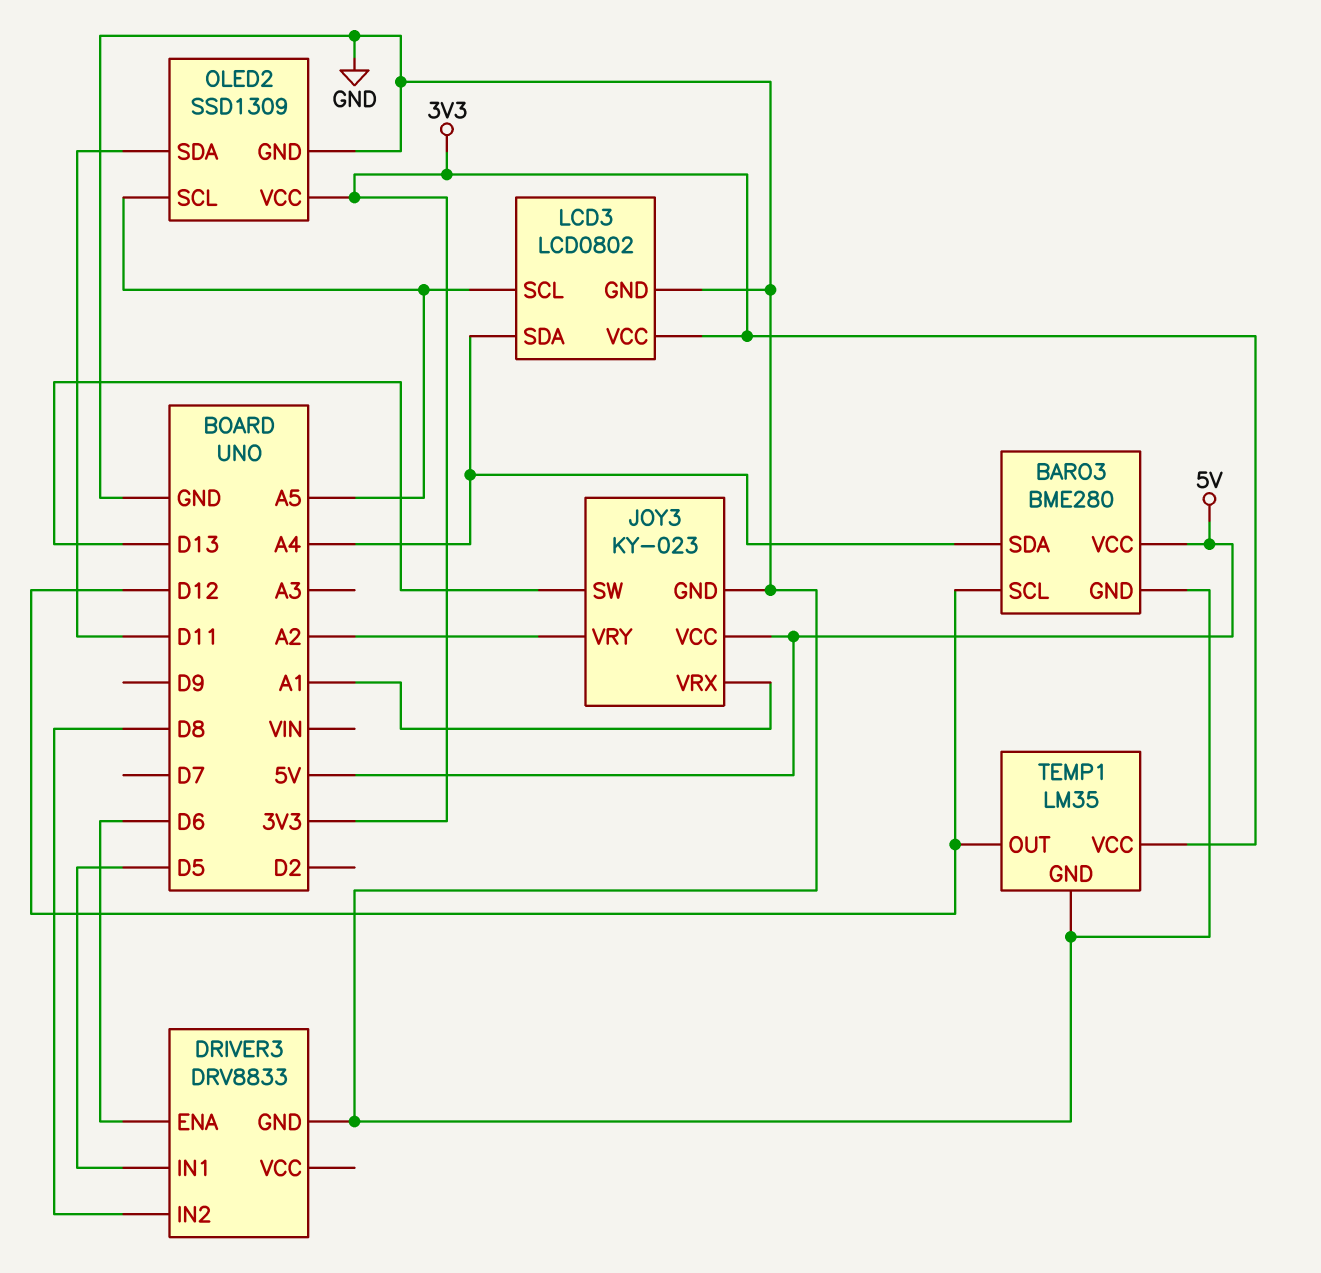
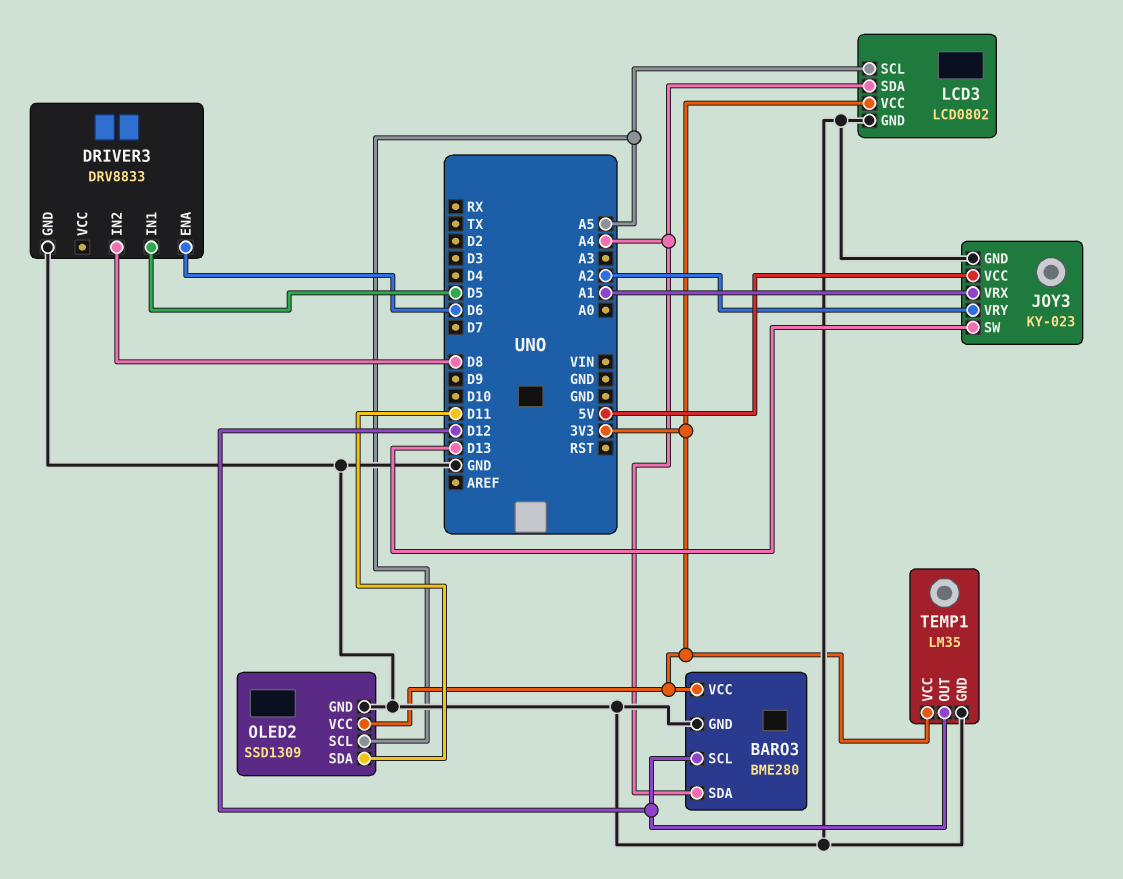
BARO3 pin VCC: 5V -> 3V3

